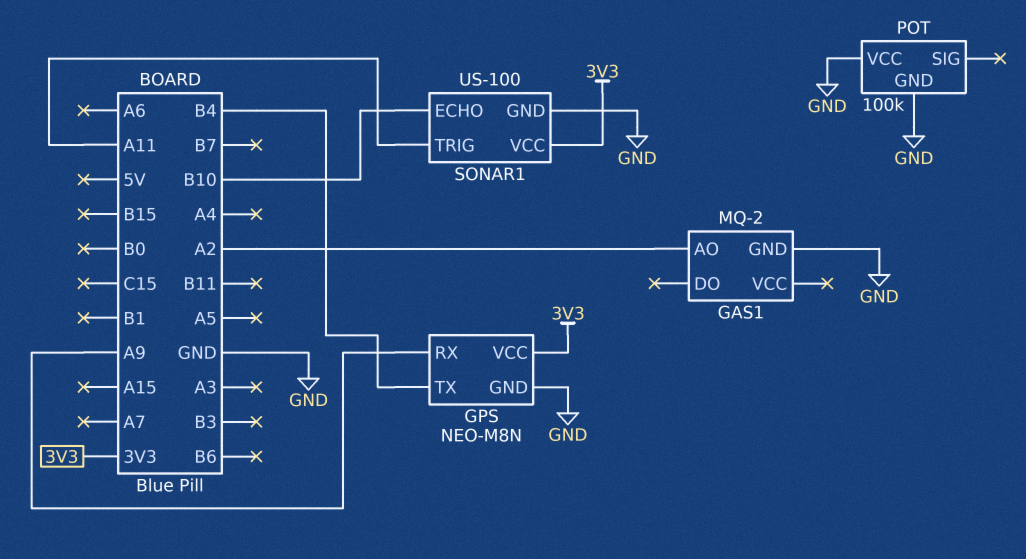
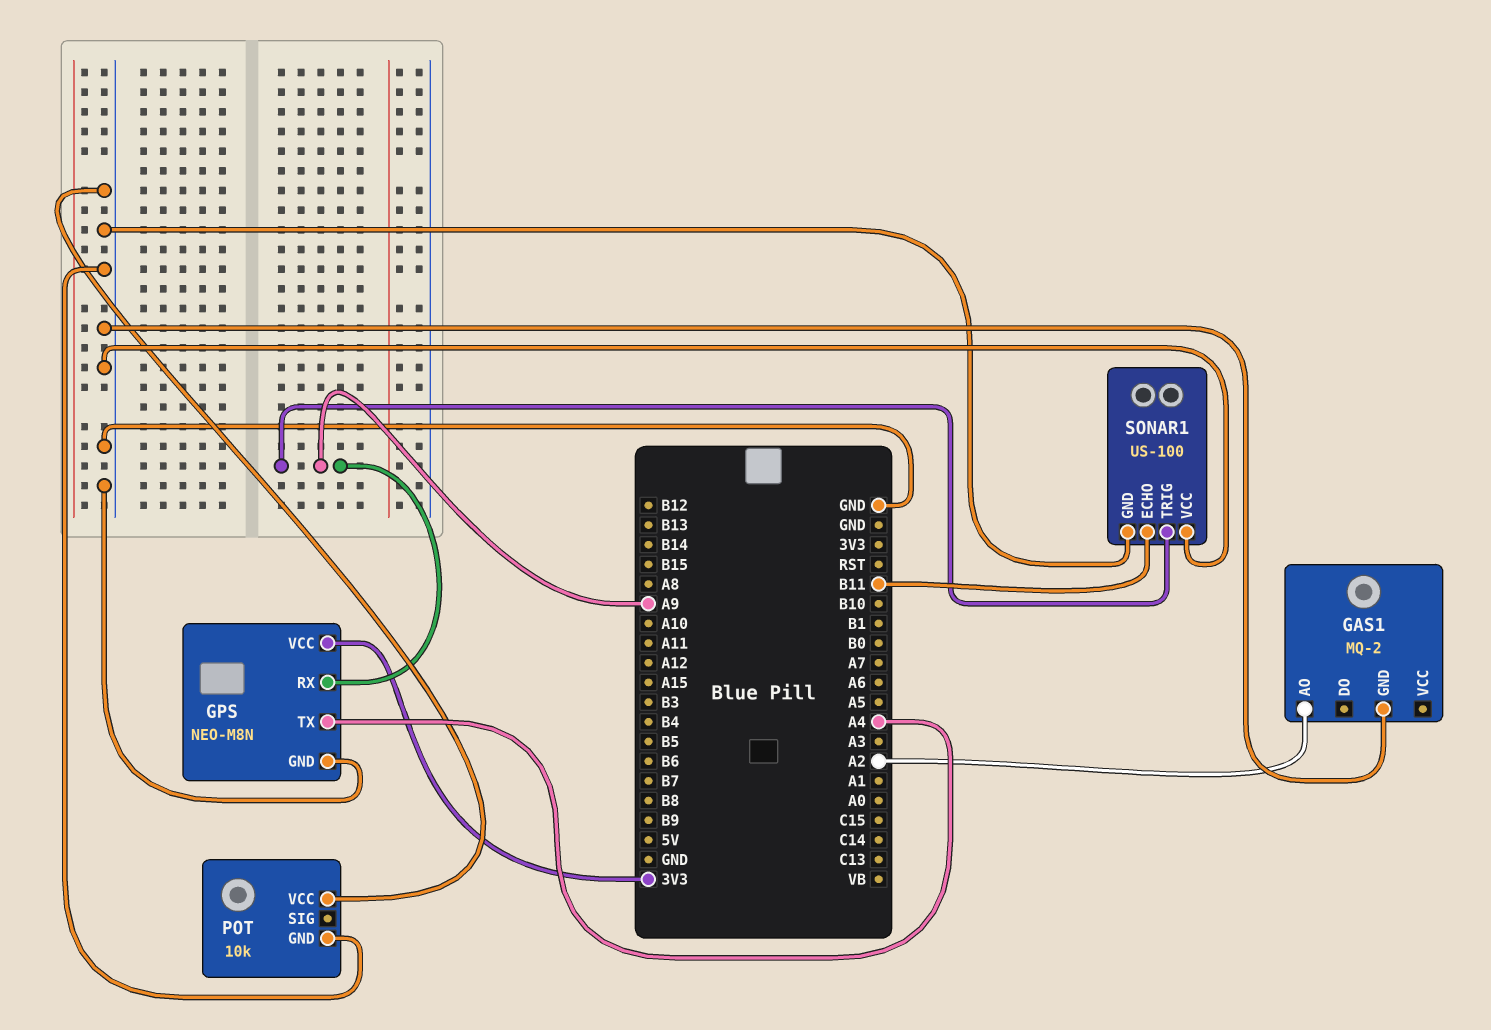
GPS pin TX: B4 -> A4
POT: 100k -> 10k
SONAR1 pin ECHO: B10 -> B11
SONAR1 pin TRIG: A11 -> A9
SONAR1 pin VCC: 3V3 -> GND

